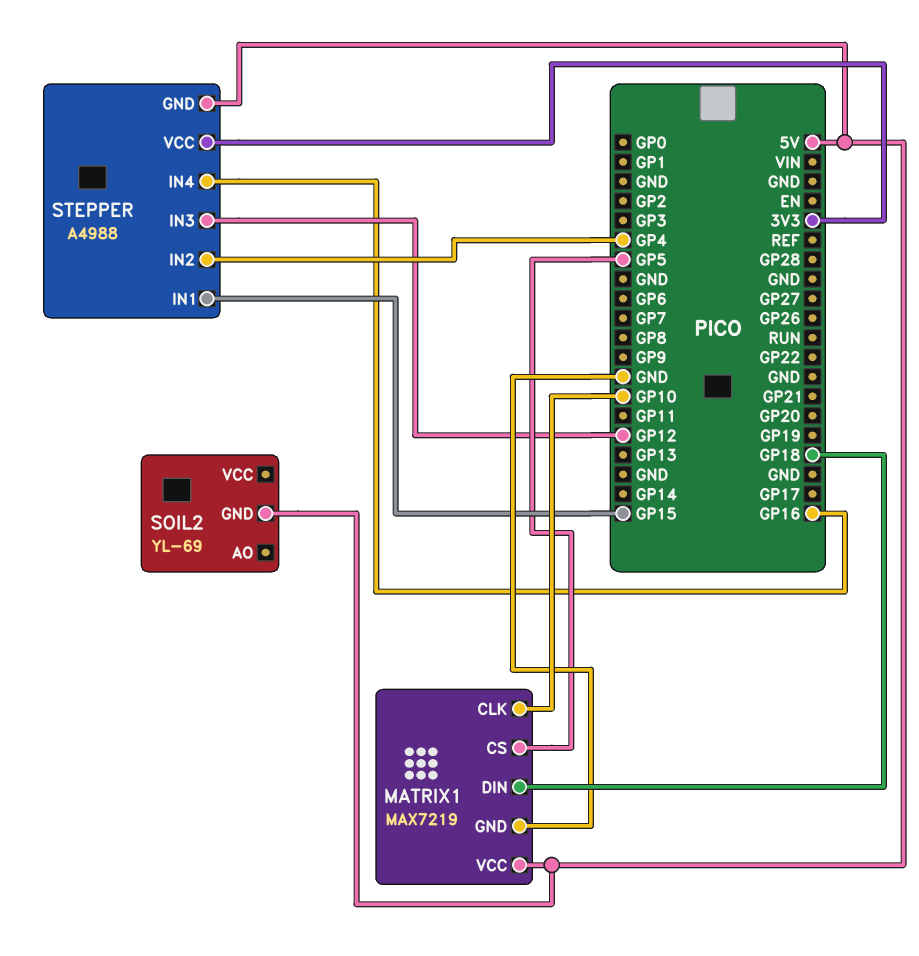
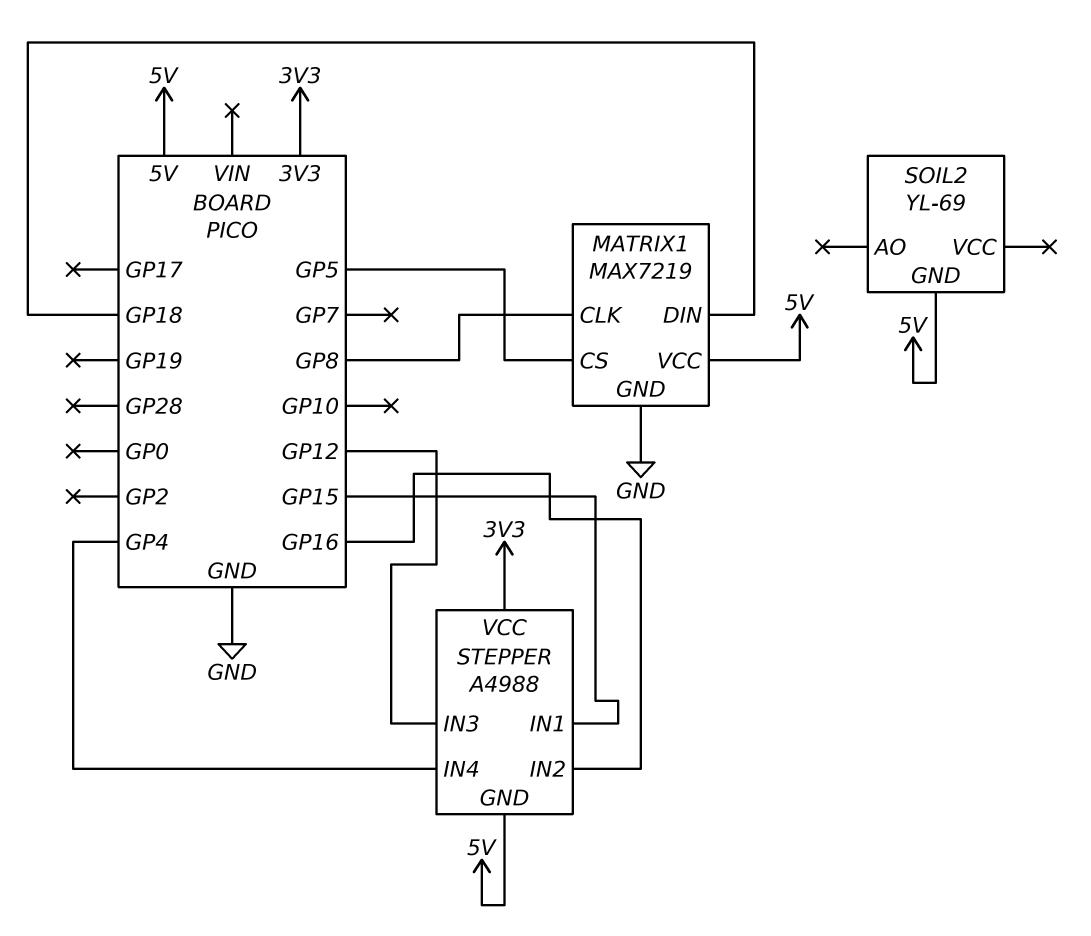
MATRIX1 pin CLK: GP10 -> GP8
STEPPER pin IN2: GP4 -> GP16
STEPPER pin IN4: GP16 -> GP4

